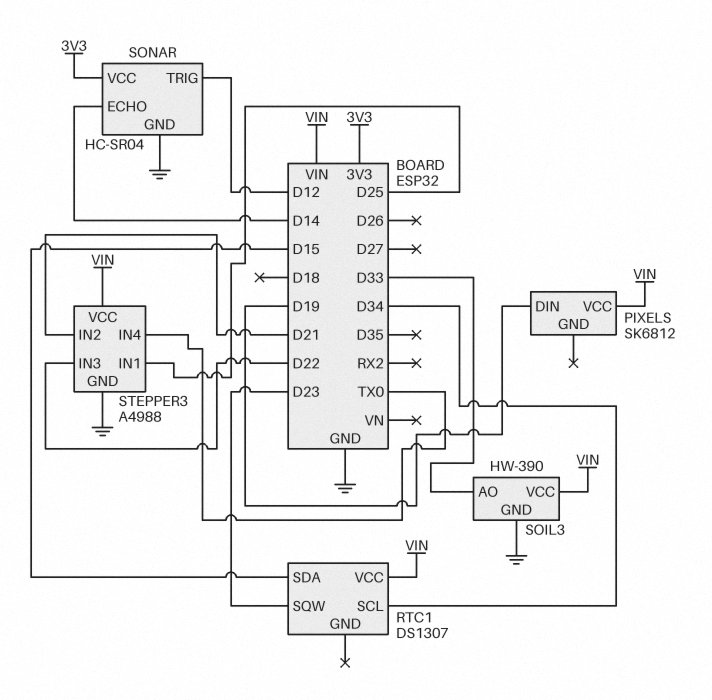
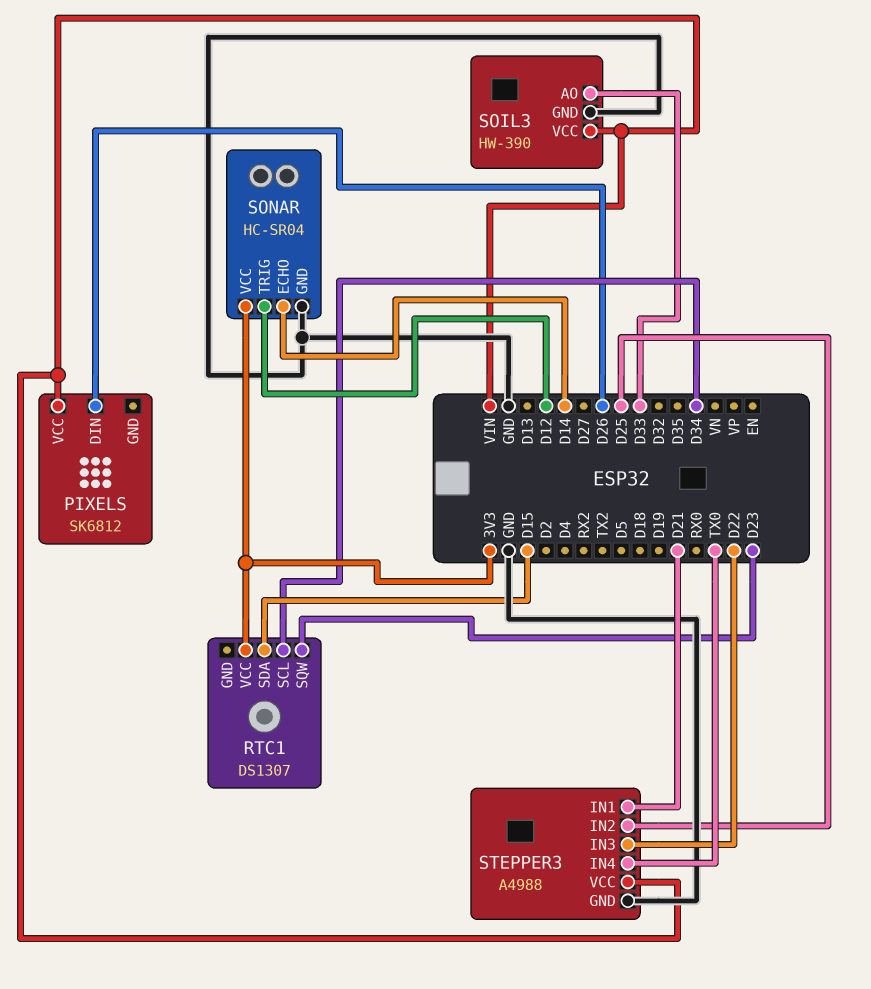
PIXELS pin DIN: D19 -> D26
RTC1 pin VCC: VIN -> 3V3
STEPPER3 pin IN1: D25 -> D21
STEPPER3 pin IN2: D21 -> D25

